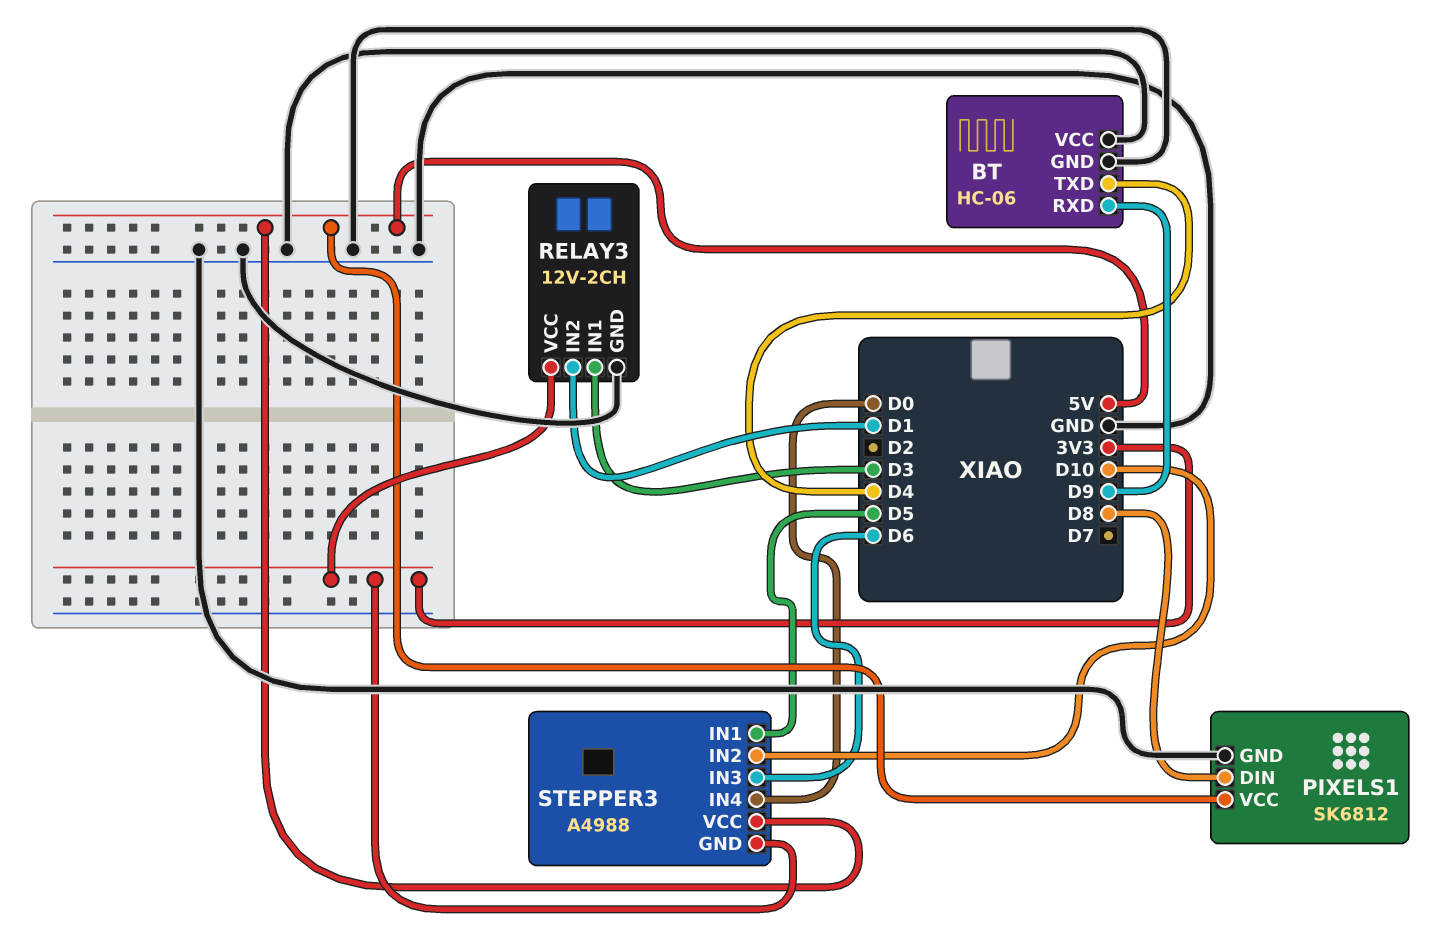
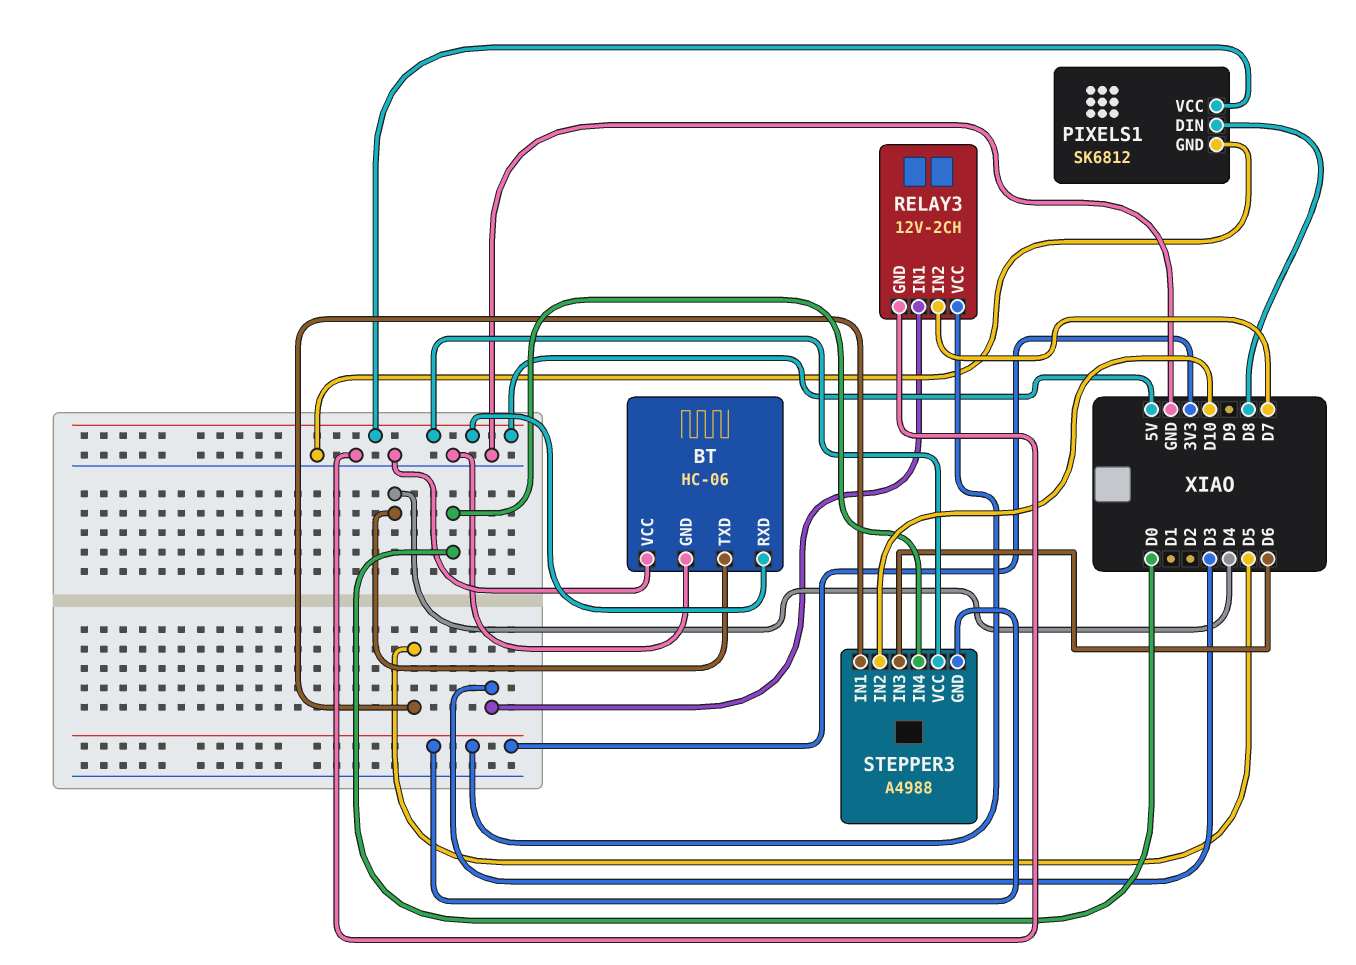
BT pin RXD: D9 -> 5V
RELAY3 pin IN2: D1 -> D7

